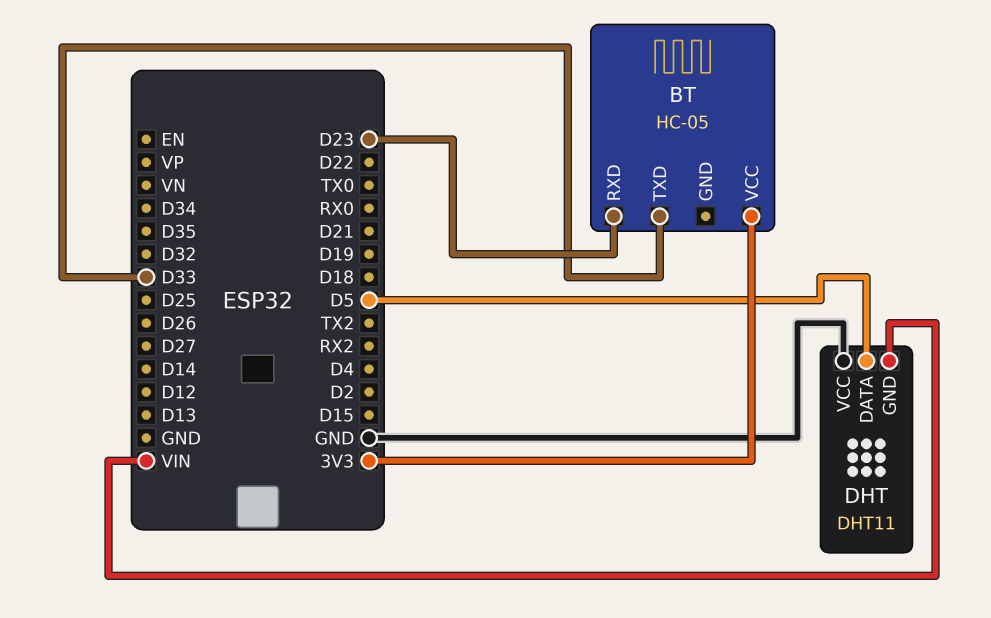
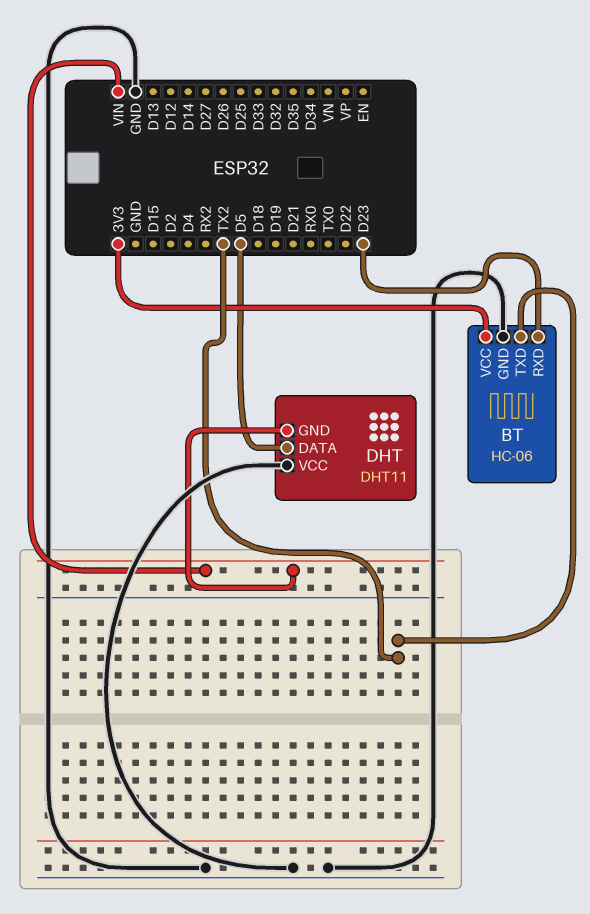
BT: HC-05 -> HC-06
BT pin GND: none -> GND
BT pin TXD: D33 -> TX2

